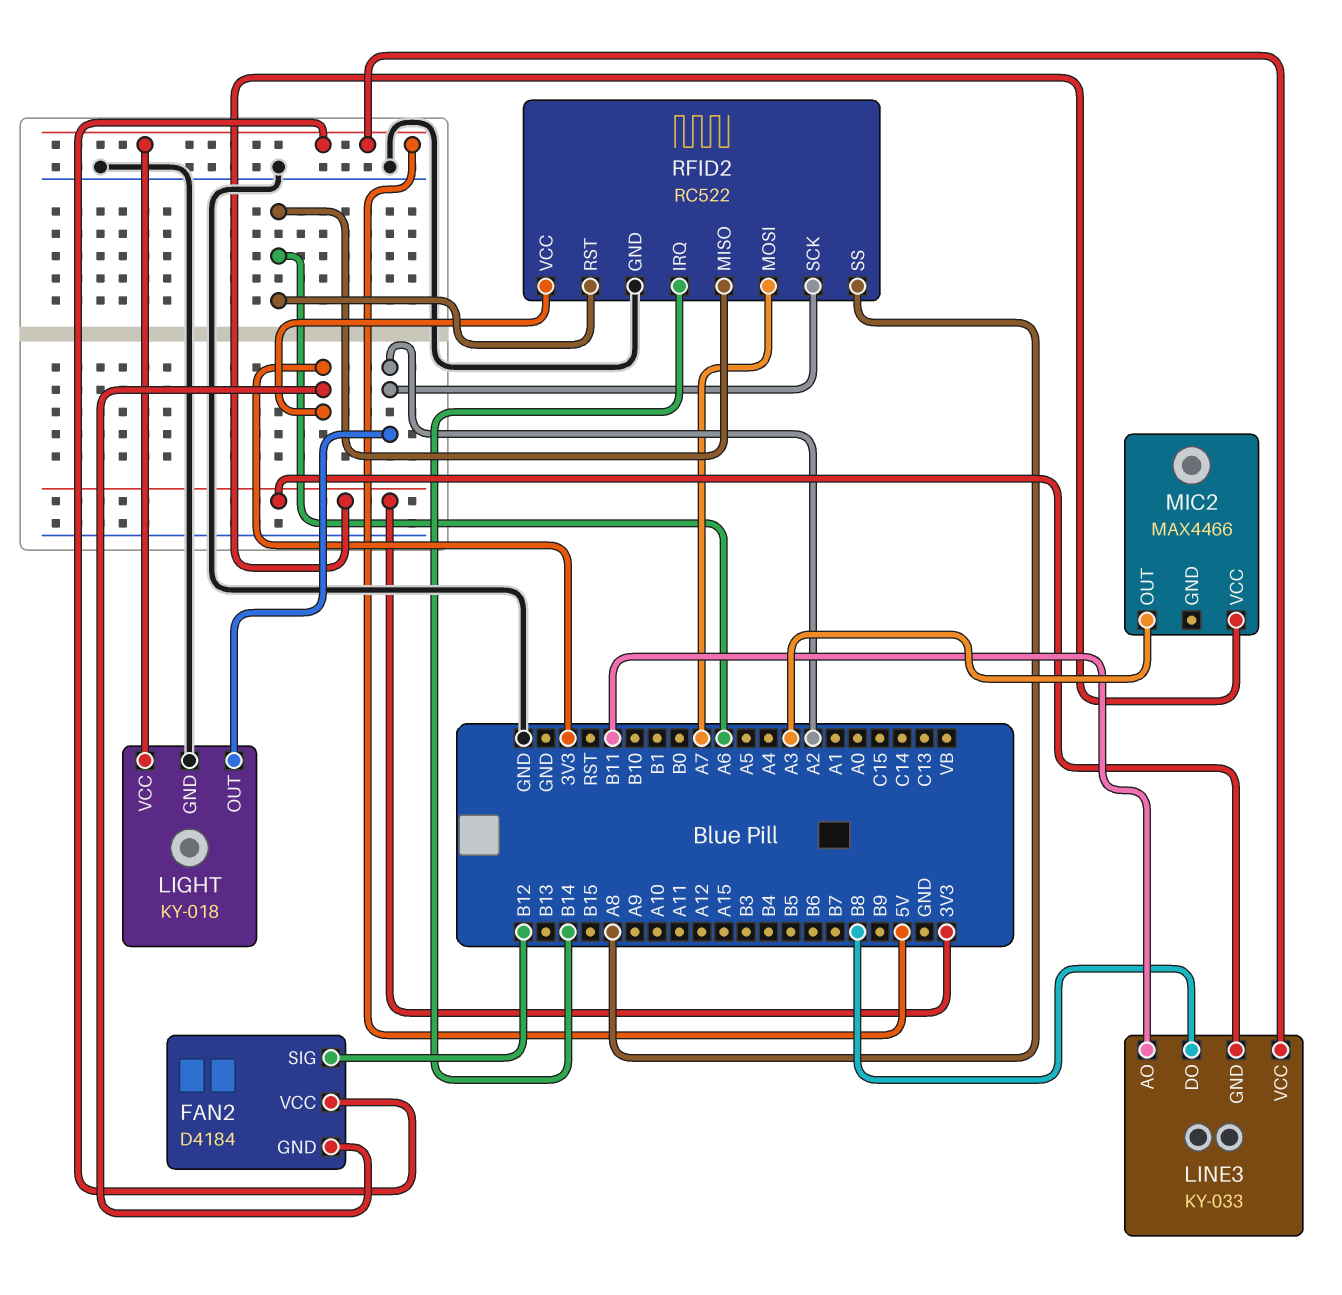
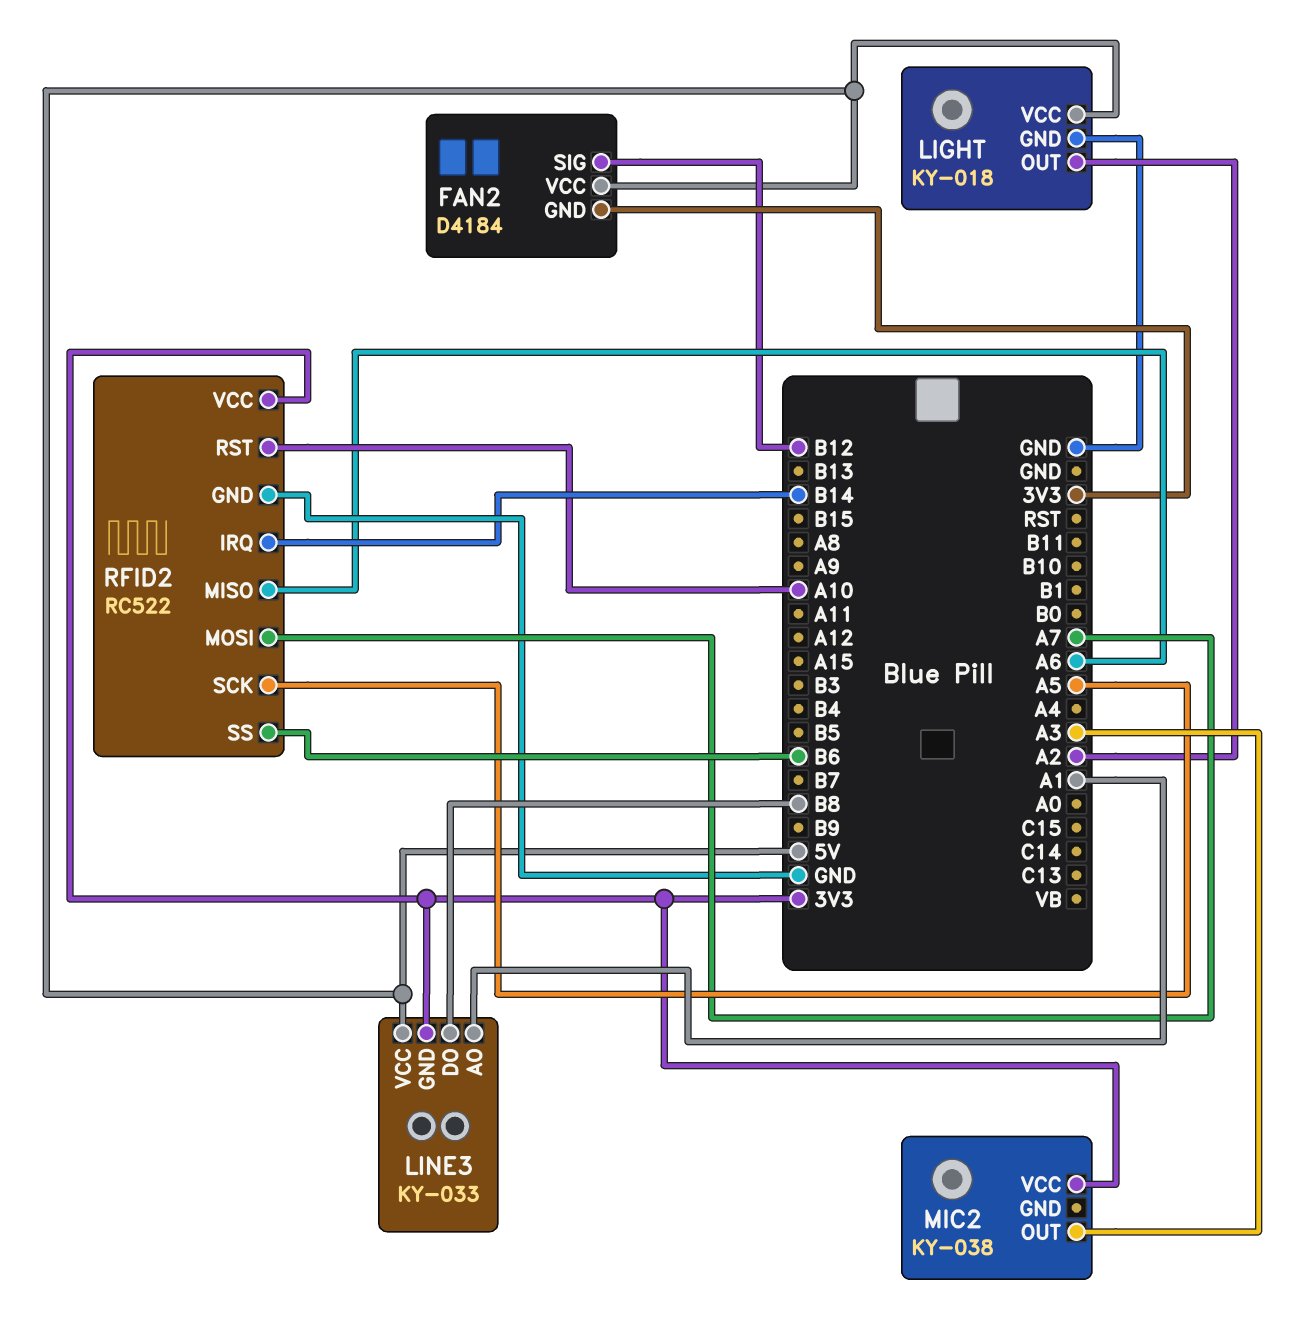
LINE3 pin AO: B11 -> A1
MIC2: MAX4466 -> KY-038
RFID2 pin RST: A6 -> A10
RFID2 pin SCK: A2 -> A5
RFID2 pin SS: A8 -> B6

